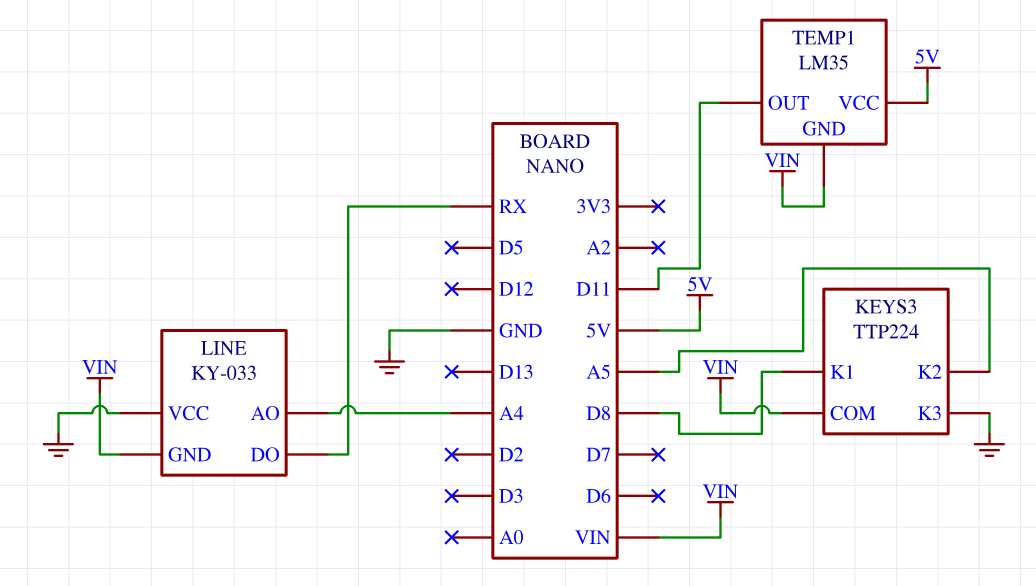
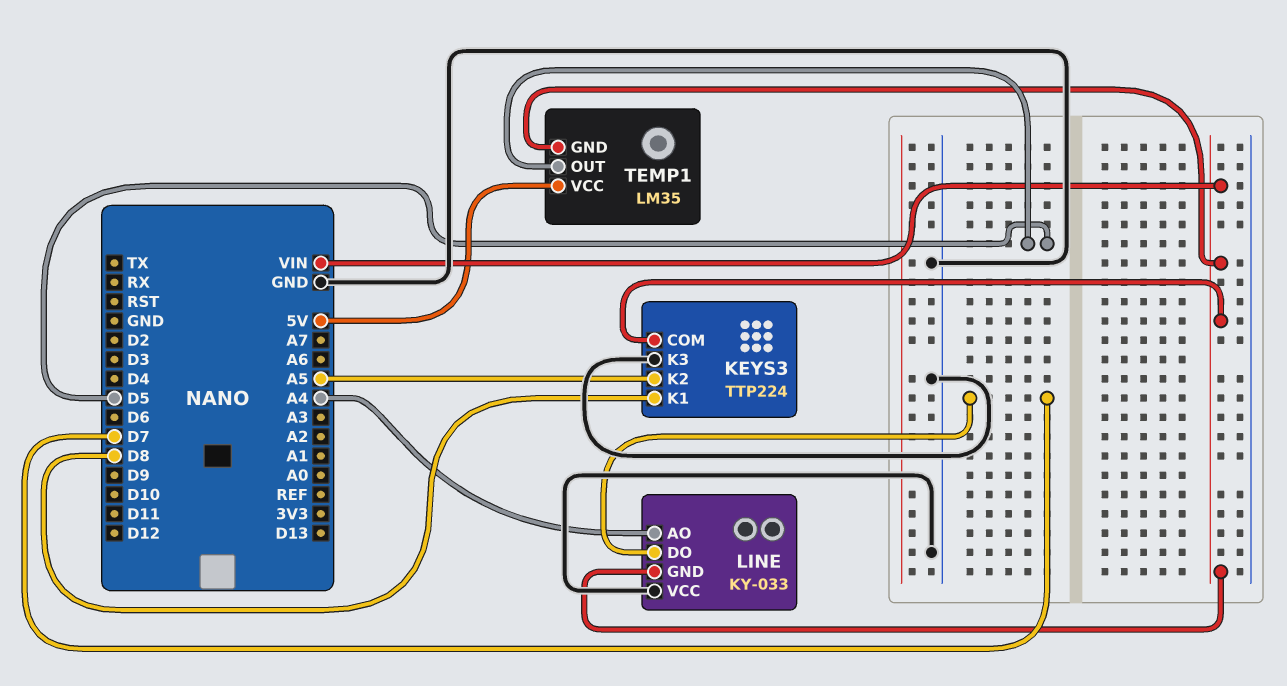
LINE pin DO: RX -> D7
TEMP1 pin OUT: D11 -> D5

